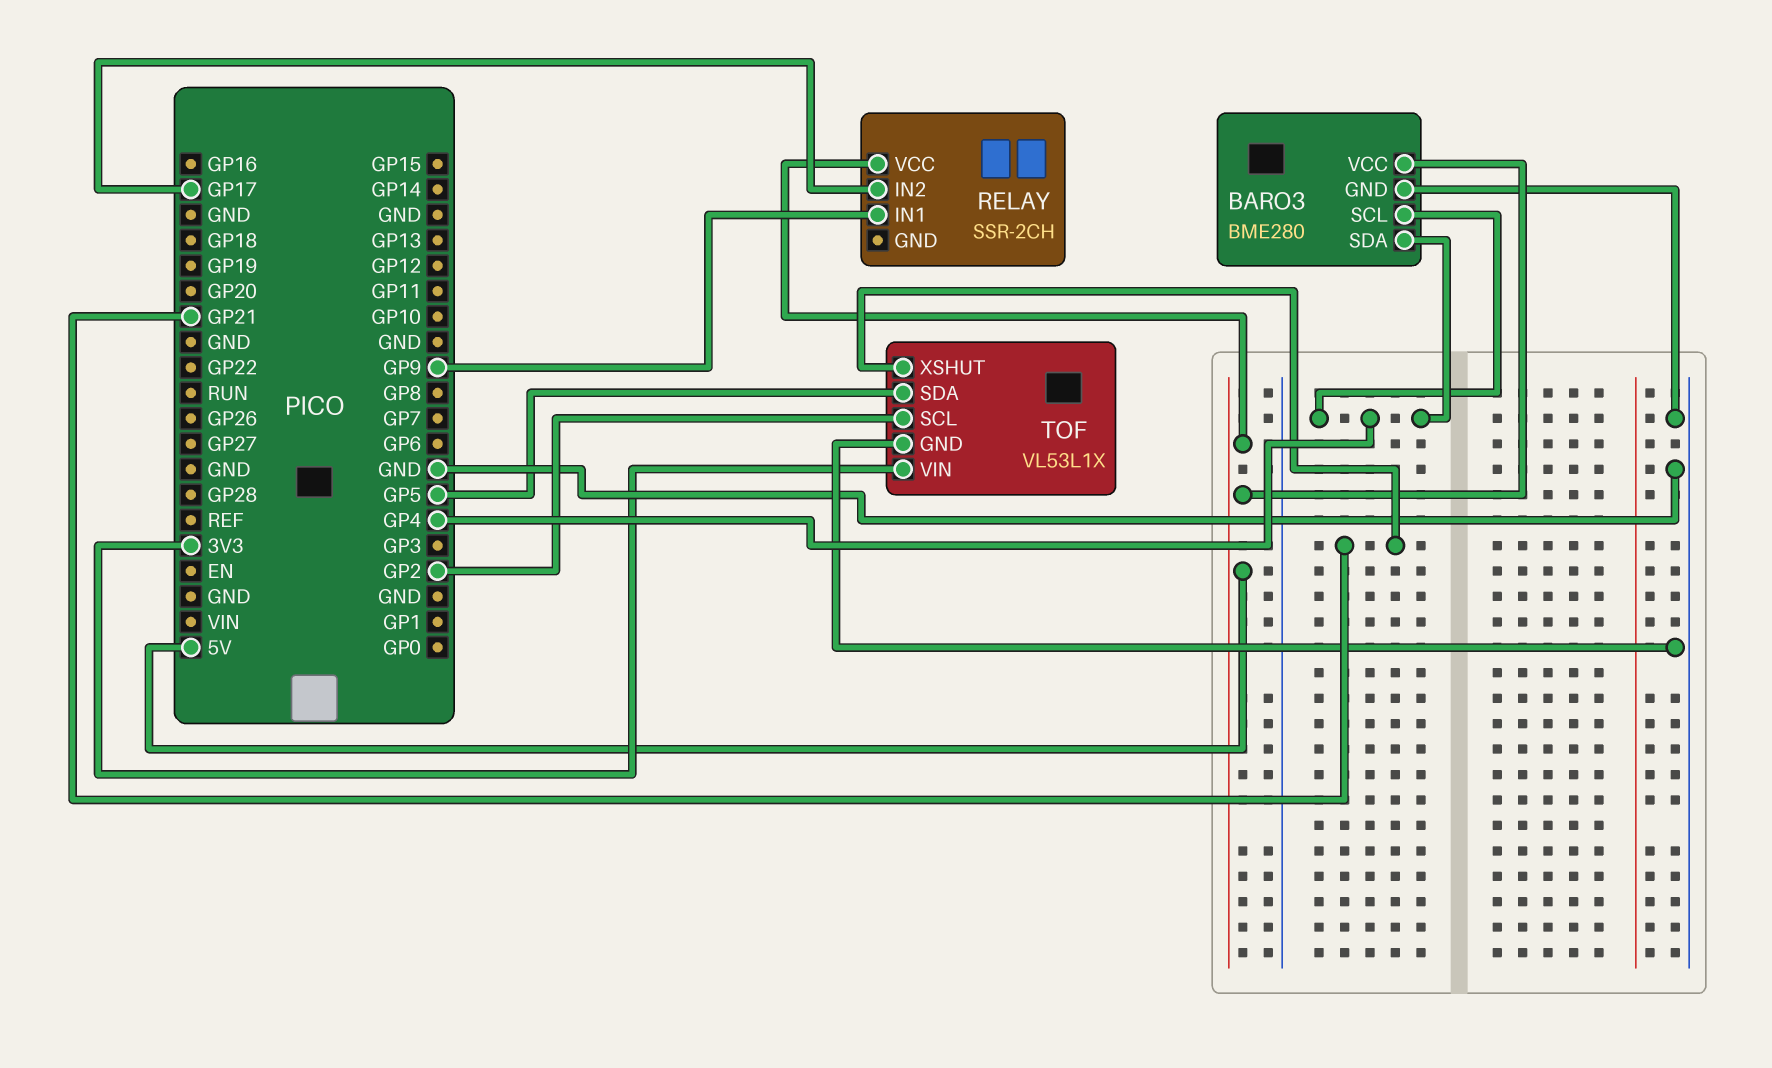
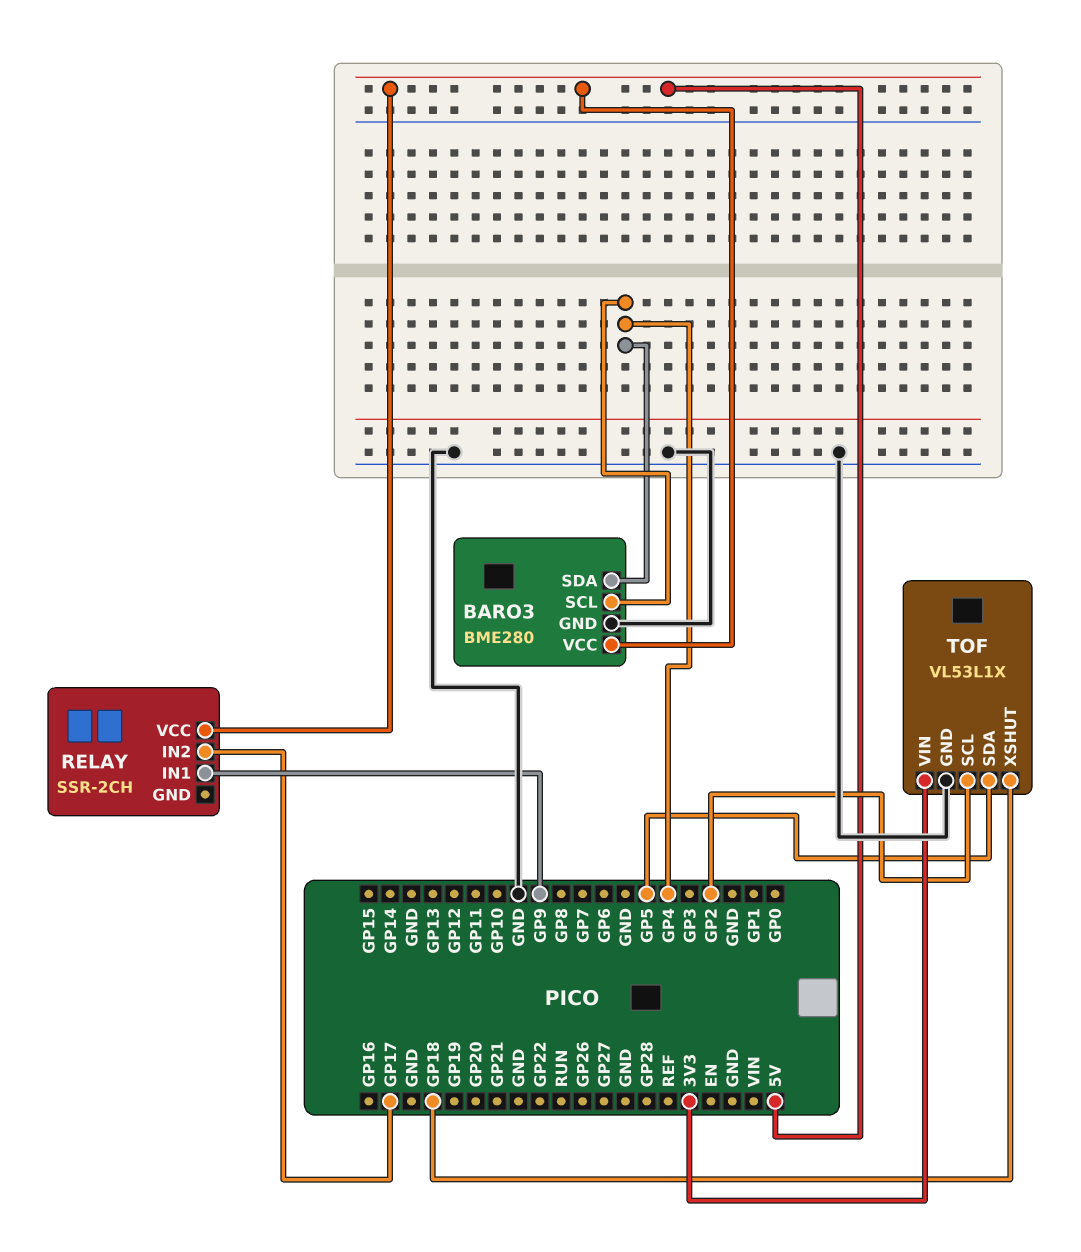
TOF pin XSHUT: GP21 -> GP18

